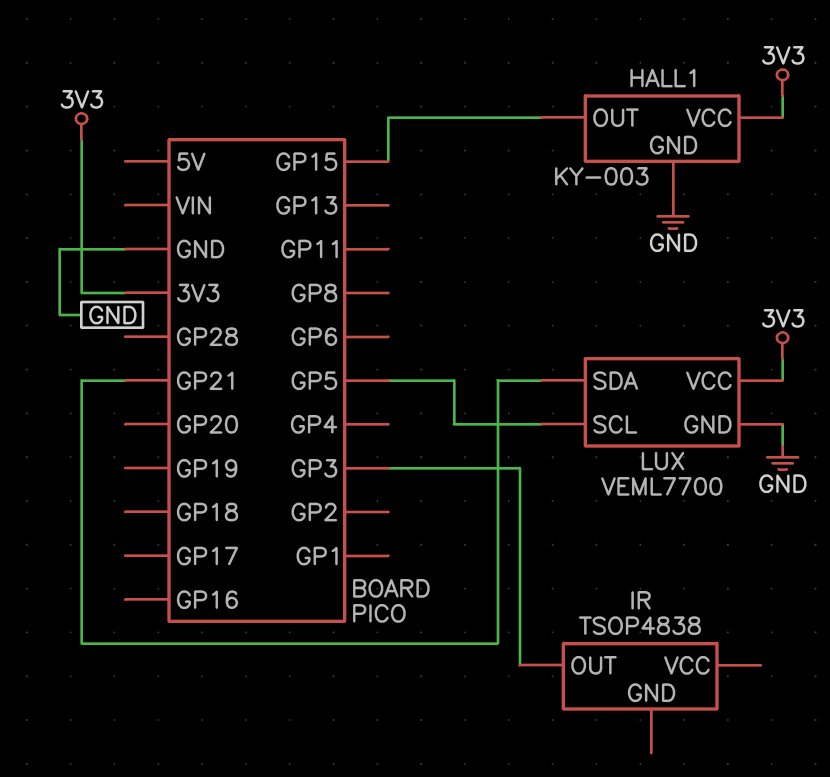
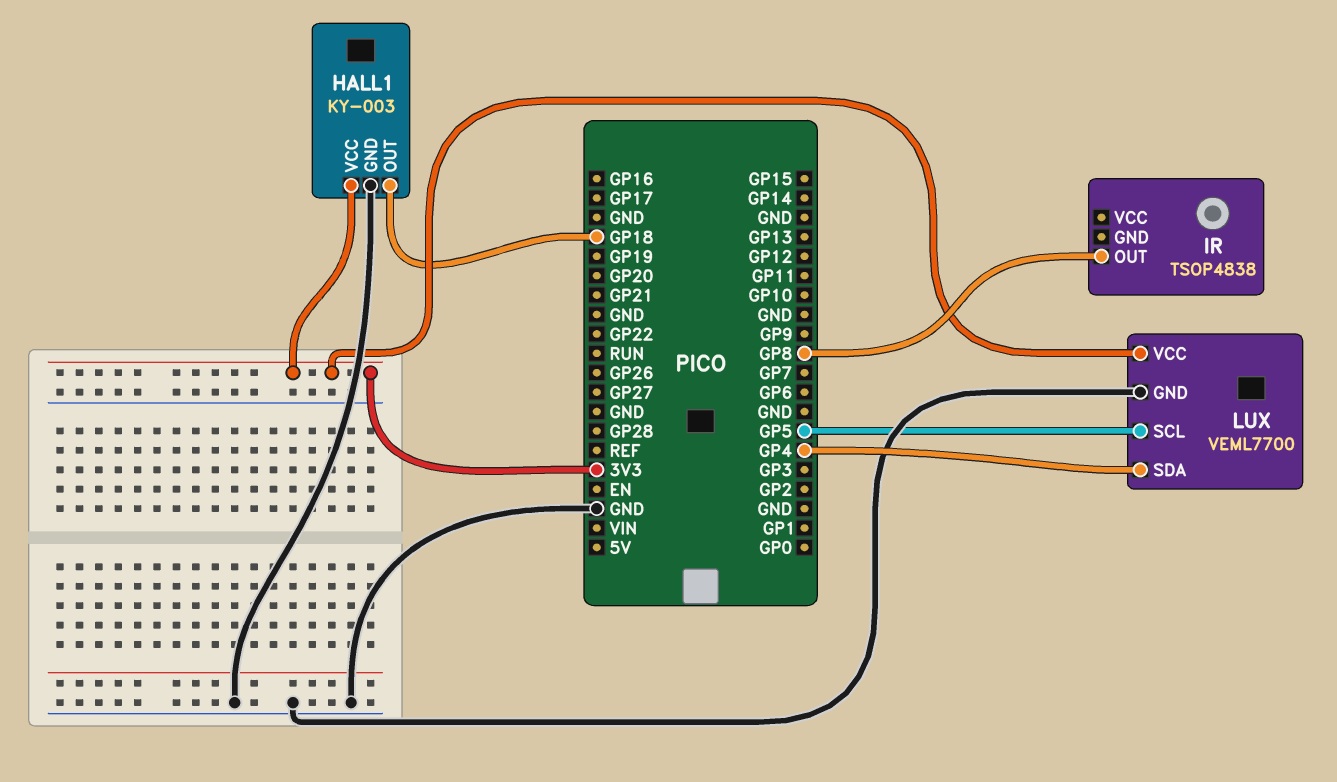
HALL1 pin OUT: GP15 -> GP18
IR pin OUT: GP3 -> GP8
LUX pin SDA: GP21 -> GP4

